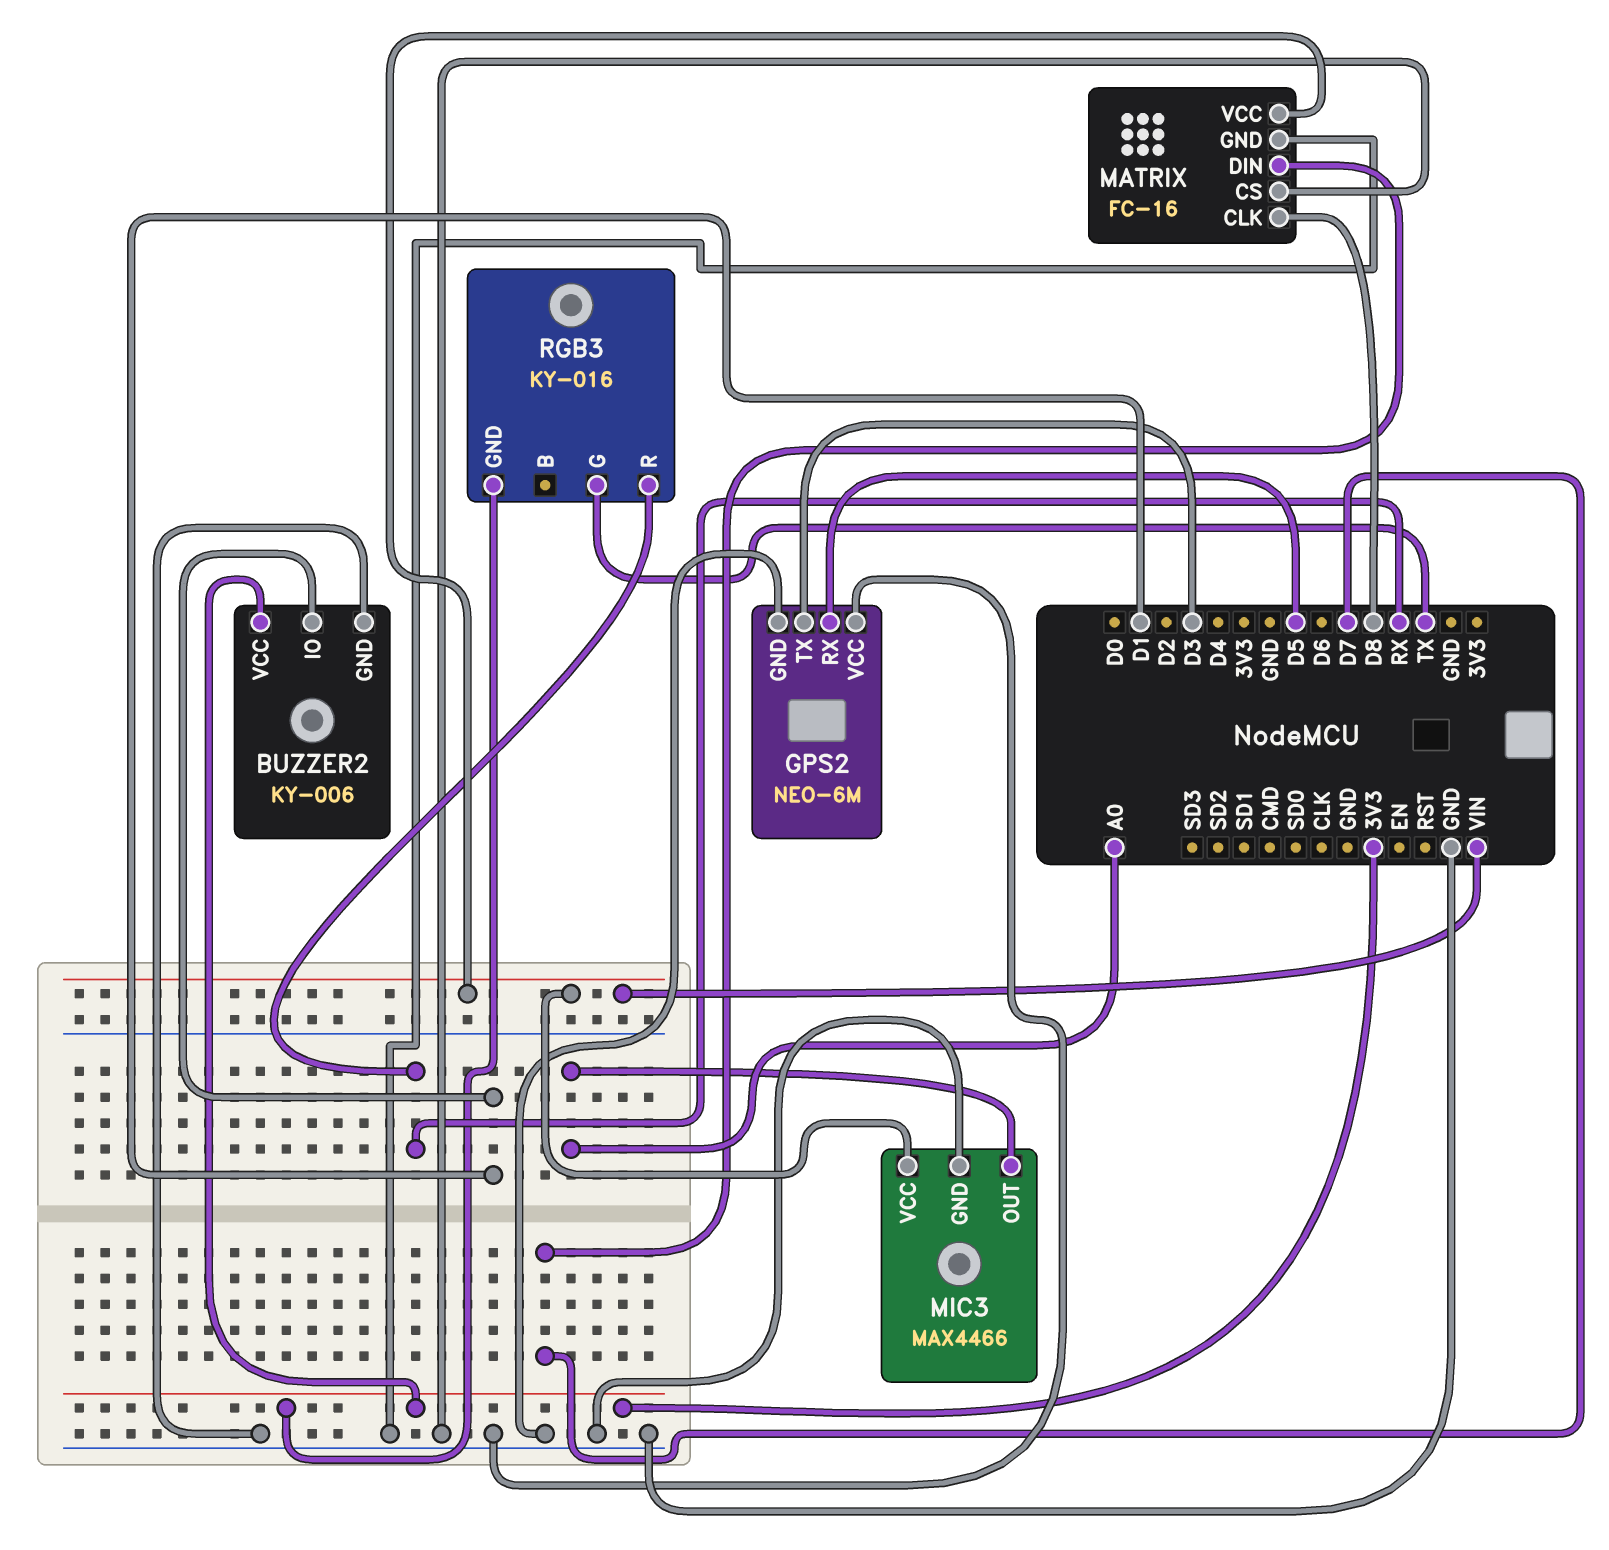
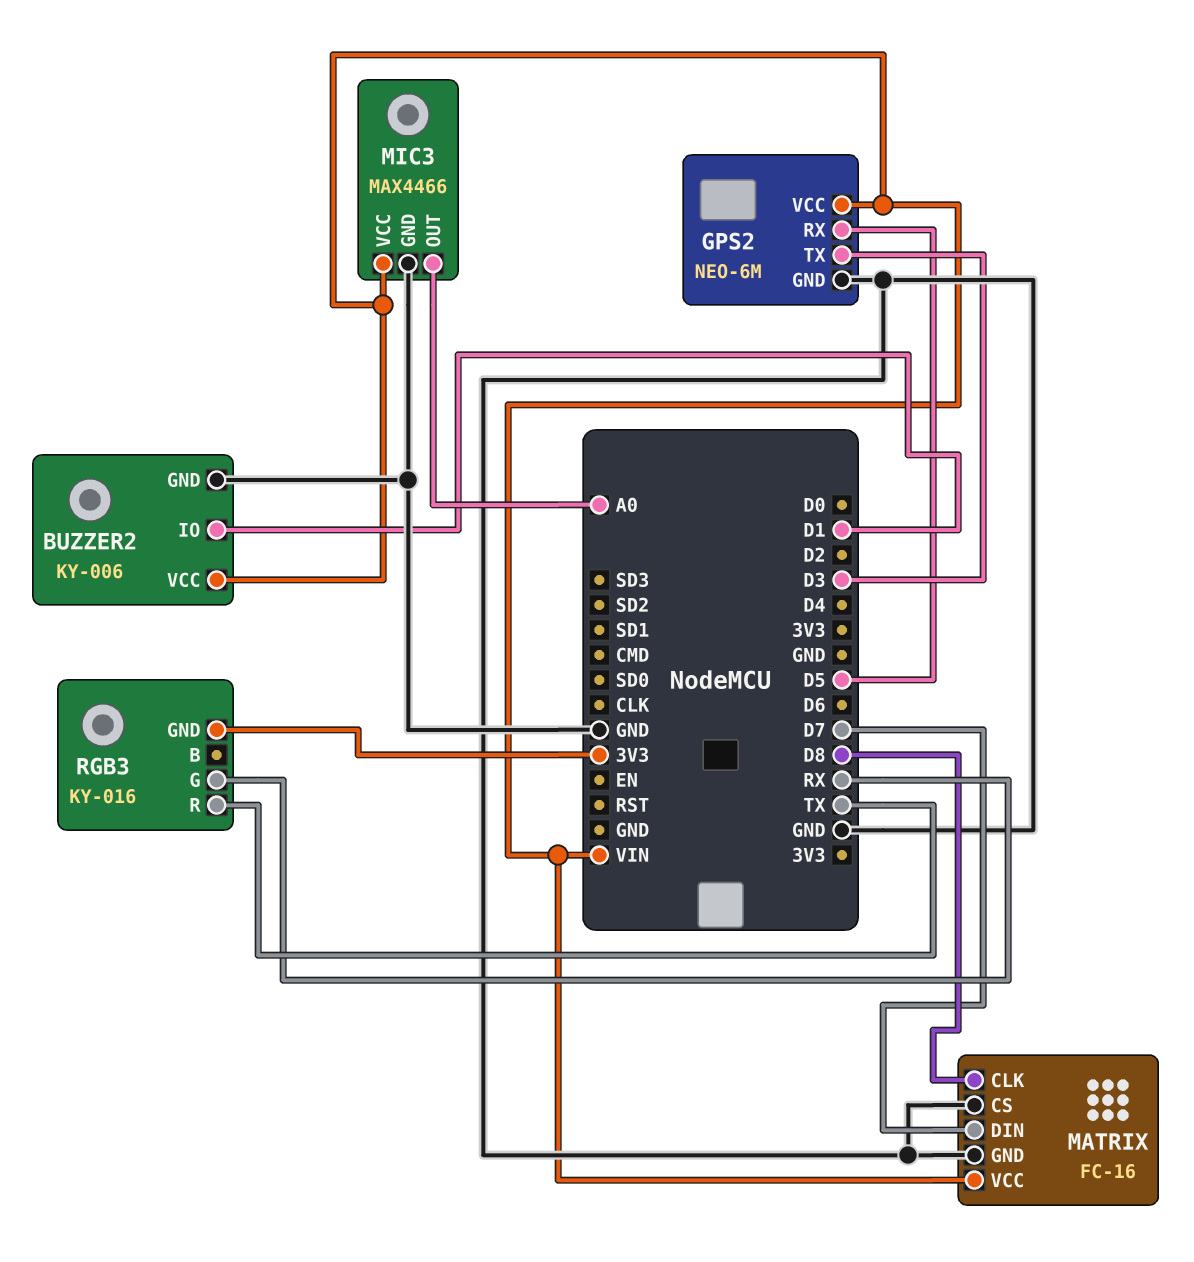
BUZZER2 pin VCC: 3V3 -> VIN
GPS2 pin VCC: GND -> VIN
RGB3 pin G: TX -> RX
RGB3 pin R: RX -> TX

